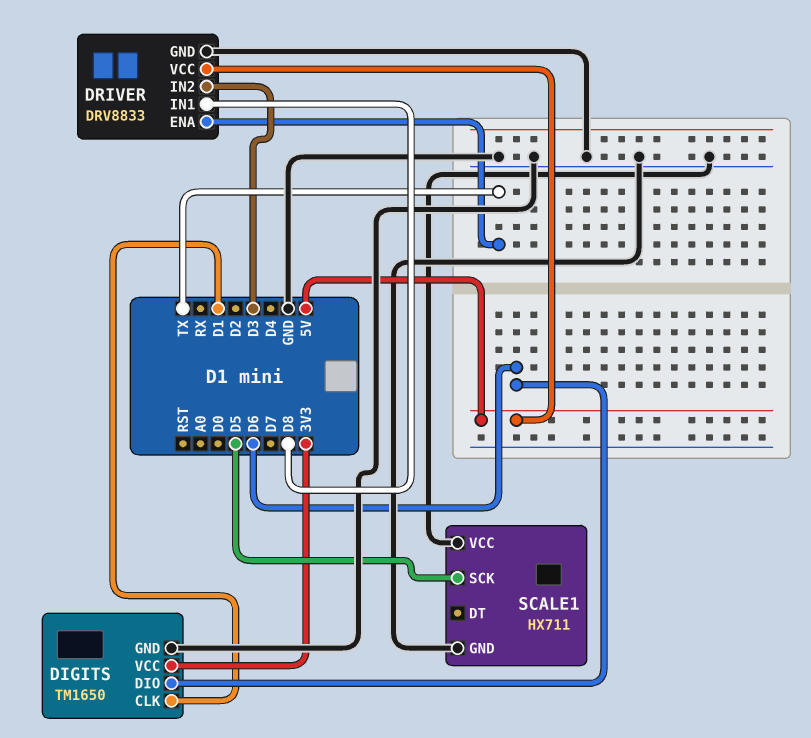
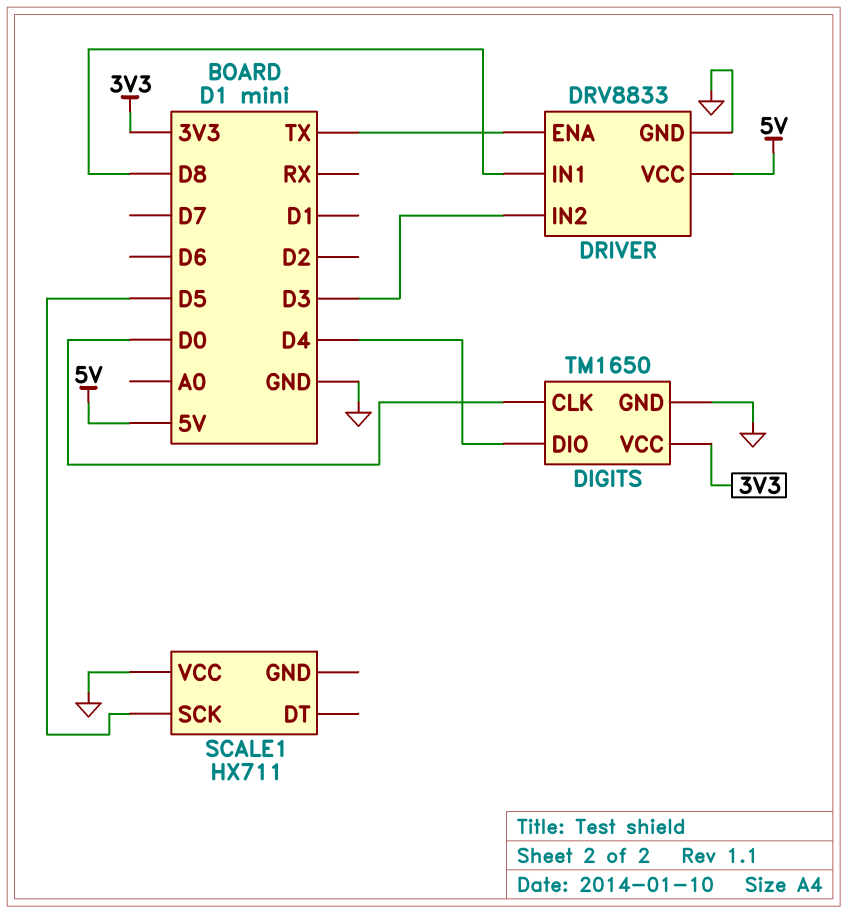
DIGITS pin CLK: D1 -> D0
DIGITS pin DIO: D6 -> D4
SCALE1 pin GND: GND -> none

